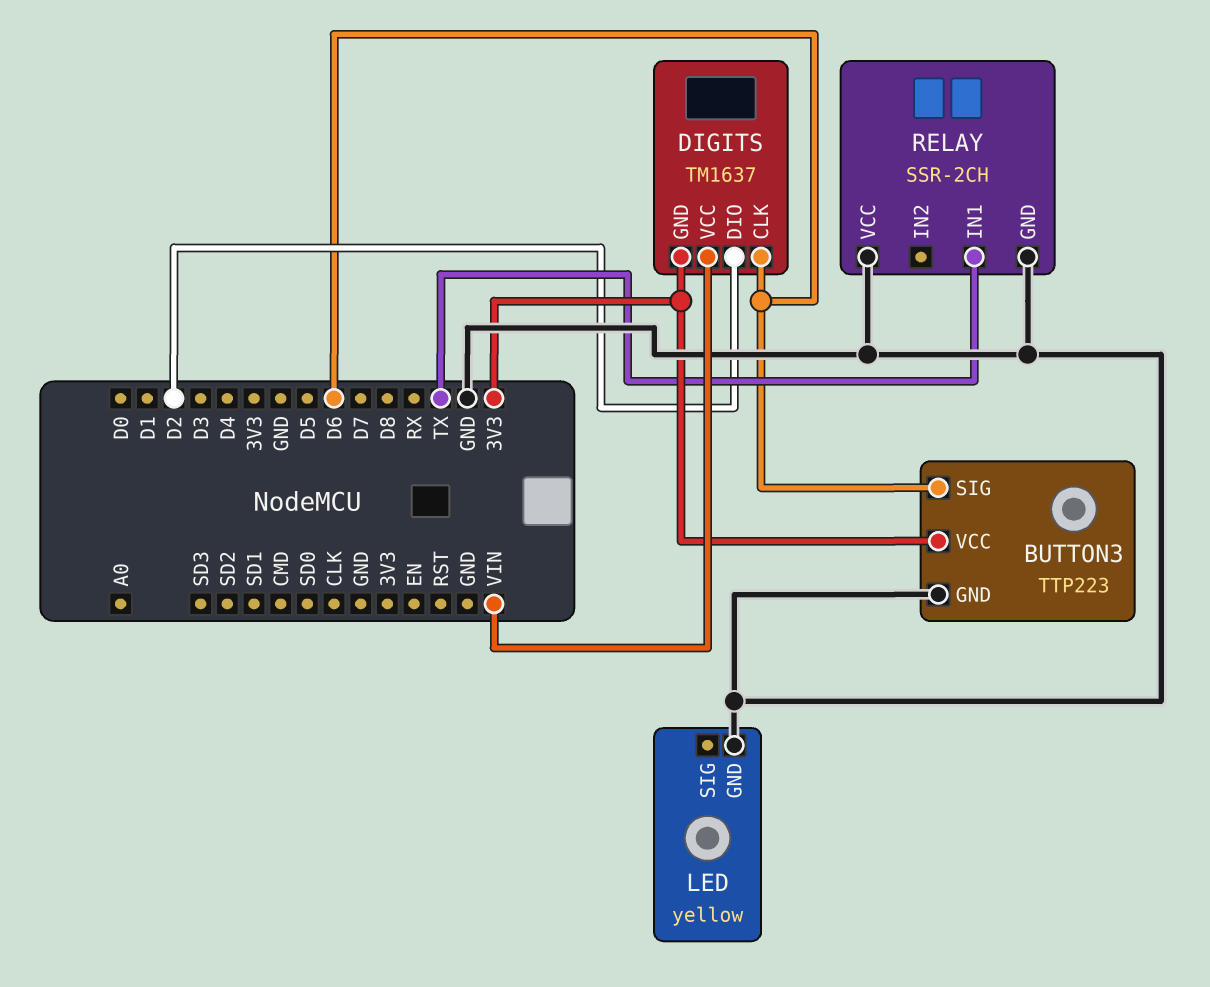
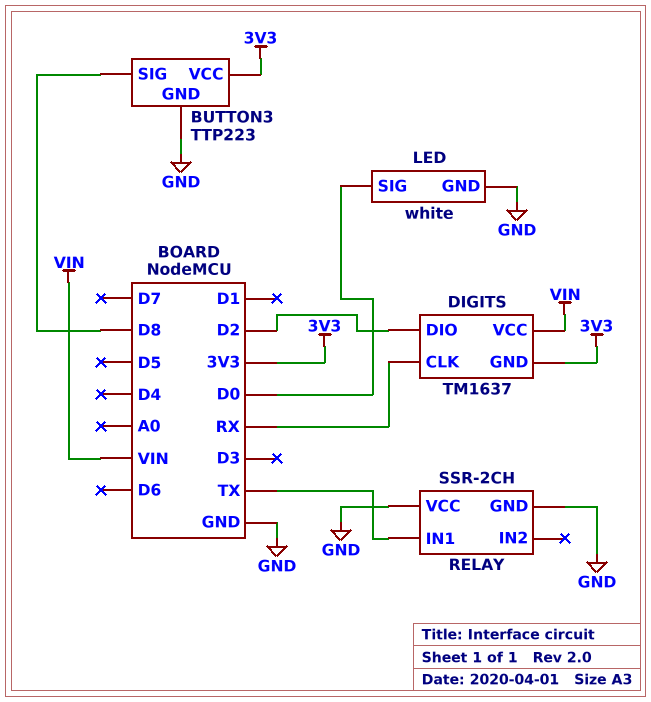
BUTTON3 pin SIG: D6 -> D8
DIGITS pin CLK: D6 -> RX
LED: yellow -> white
LED pin SIG: none -> D0

